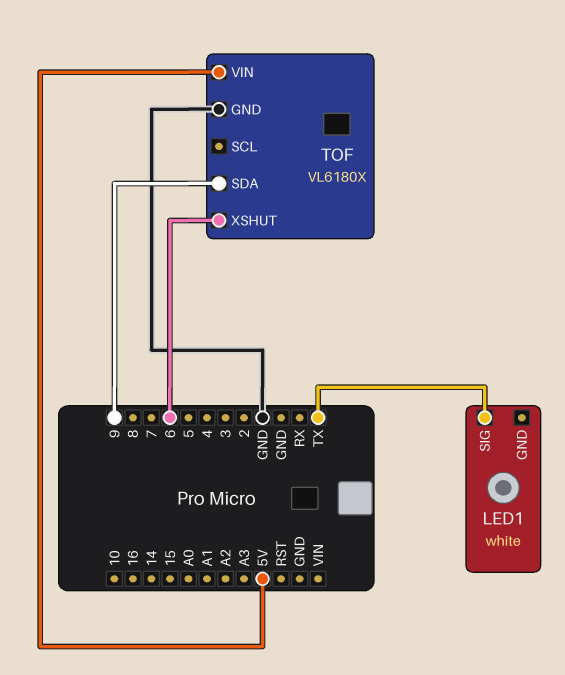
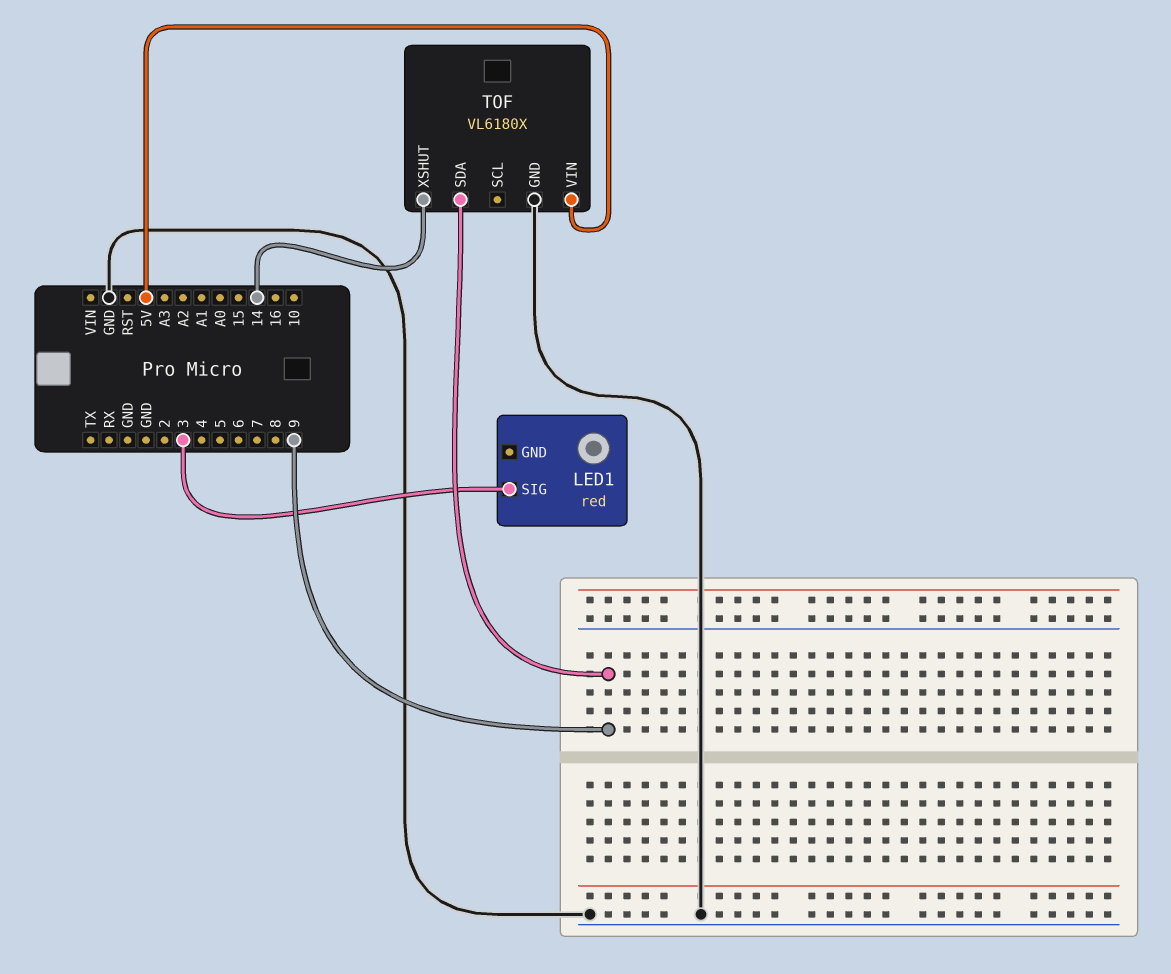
LED1: white -> red
LED1 pin SIG: TX -> 3
TOF pin XSHUT: 6 -> 14

